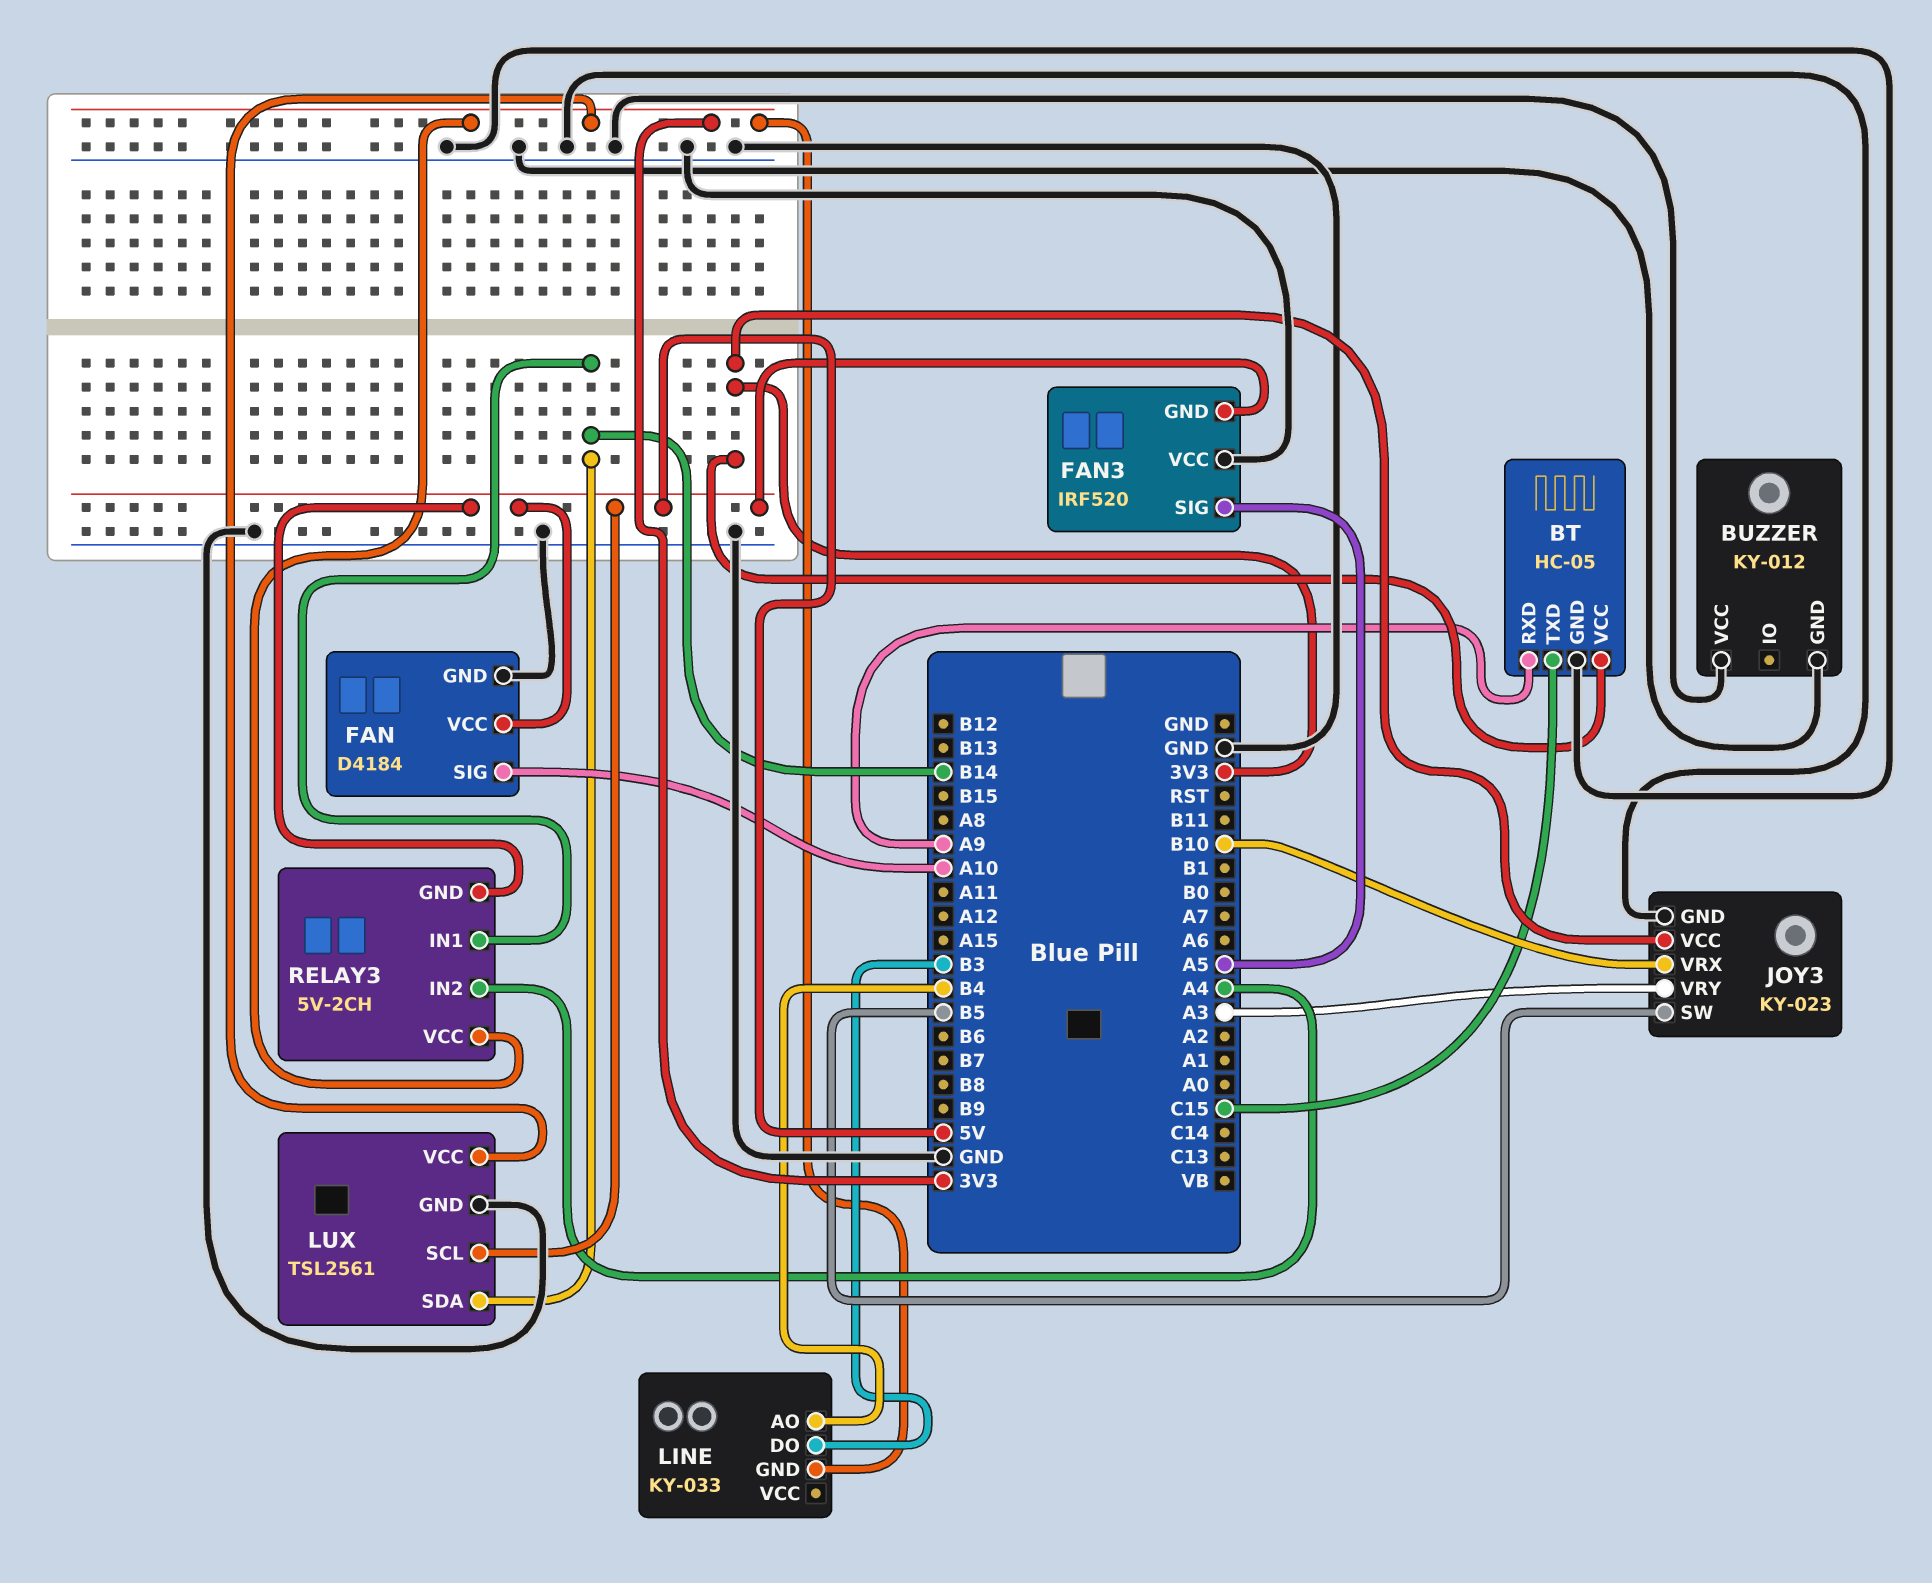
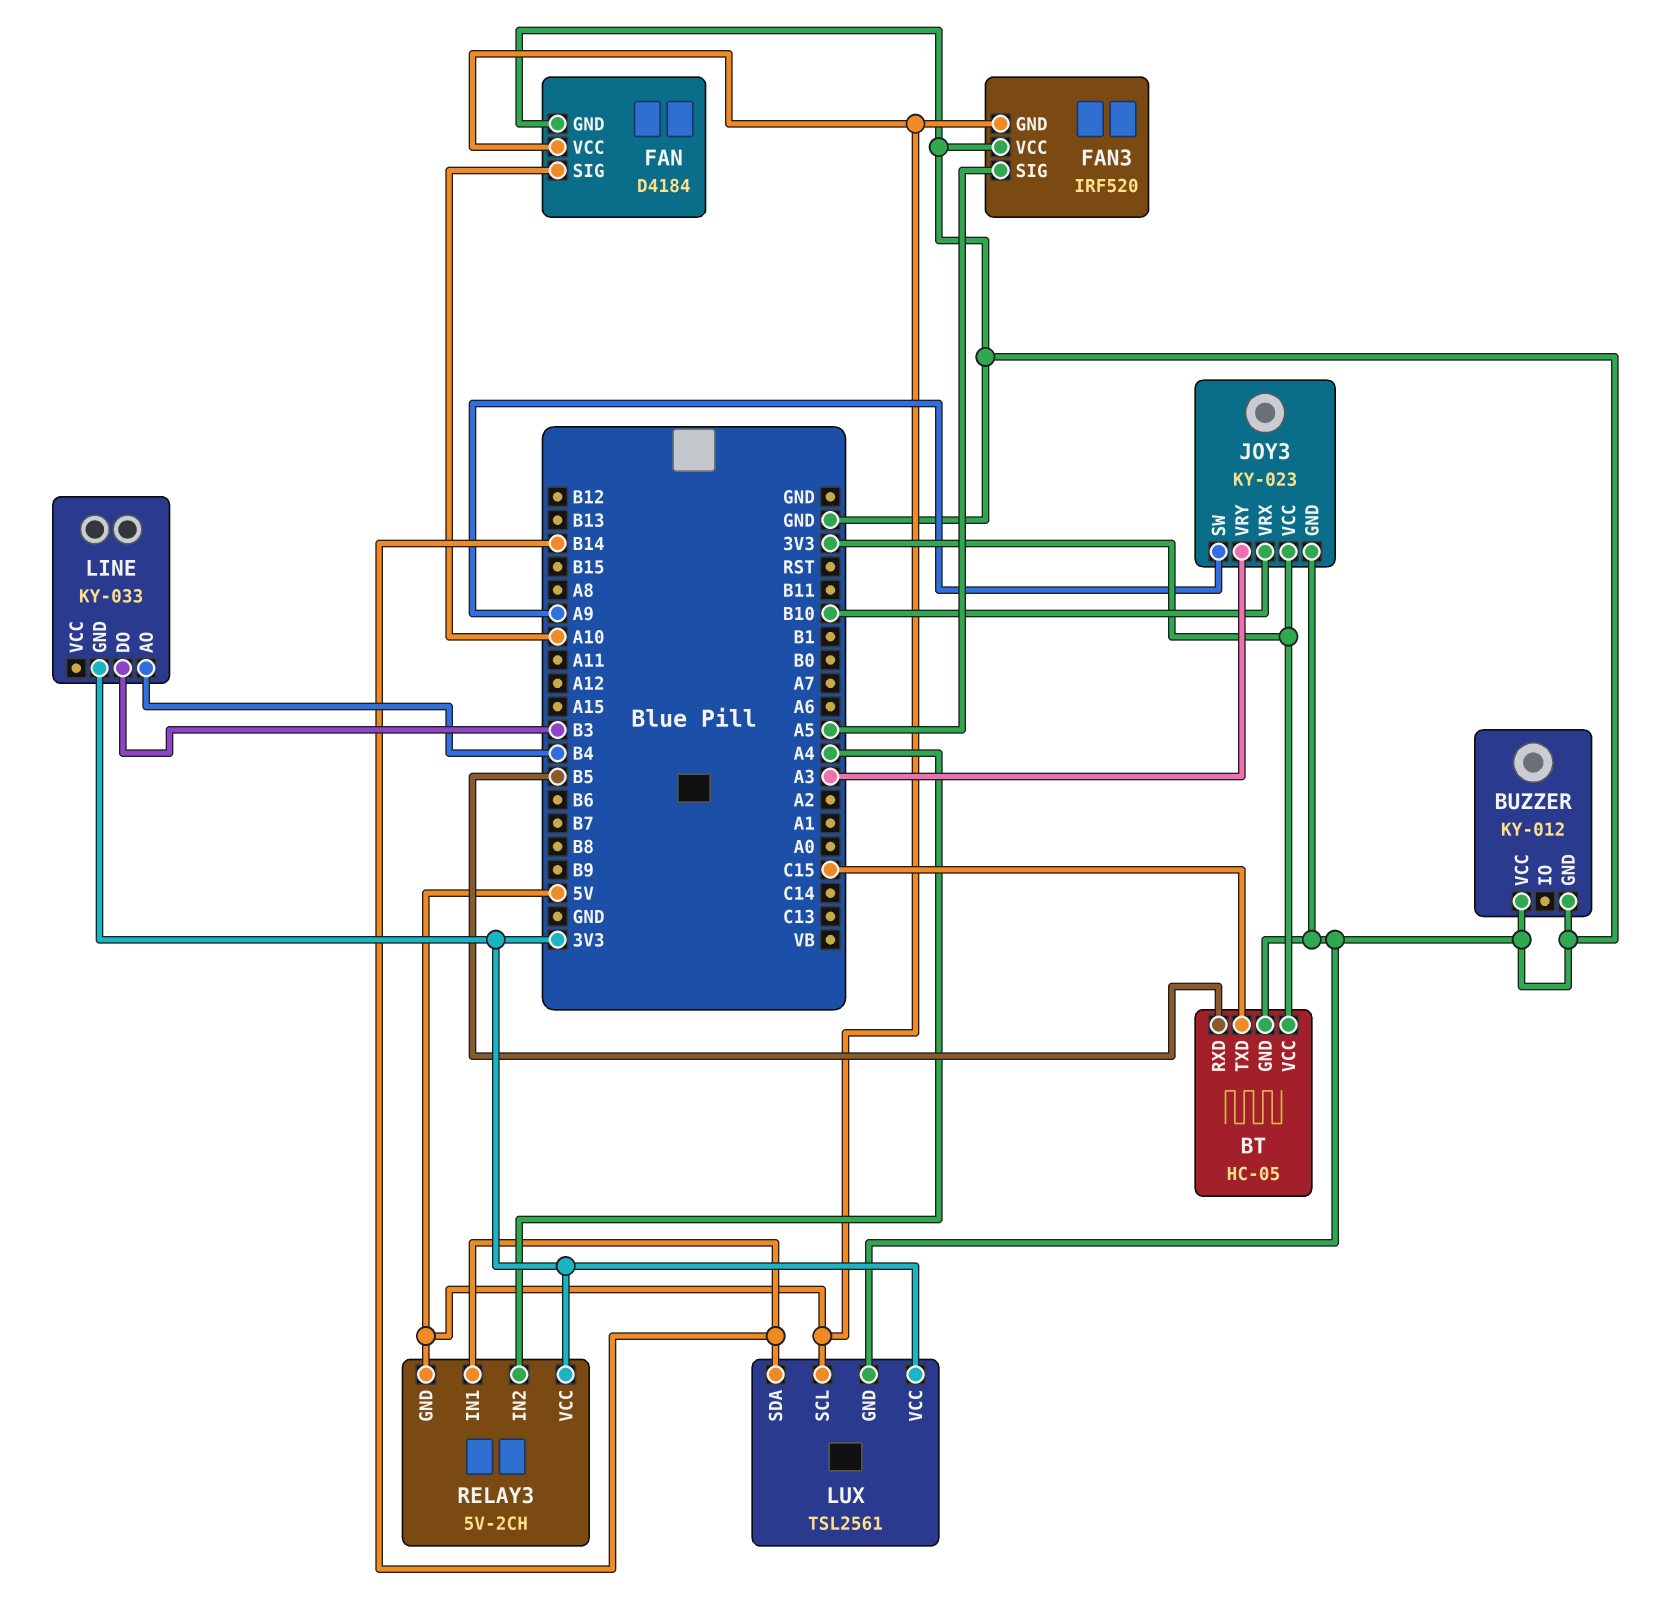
BT pin RXD: A9 -> B5
JOY3 pin SW: B5 -> A9

